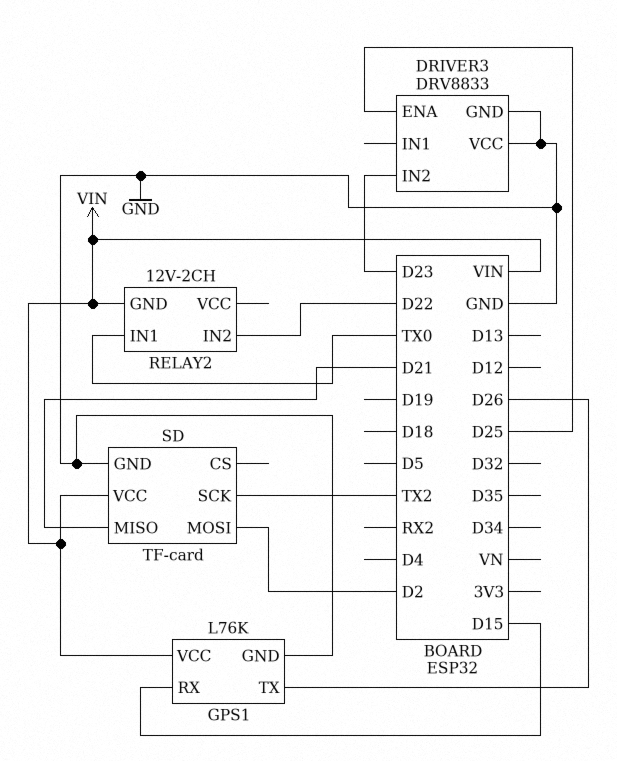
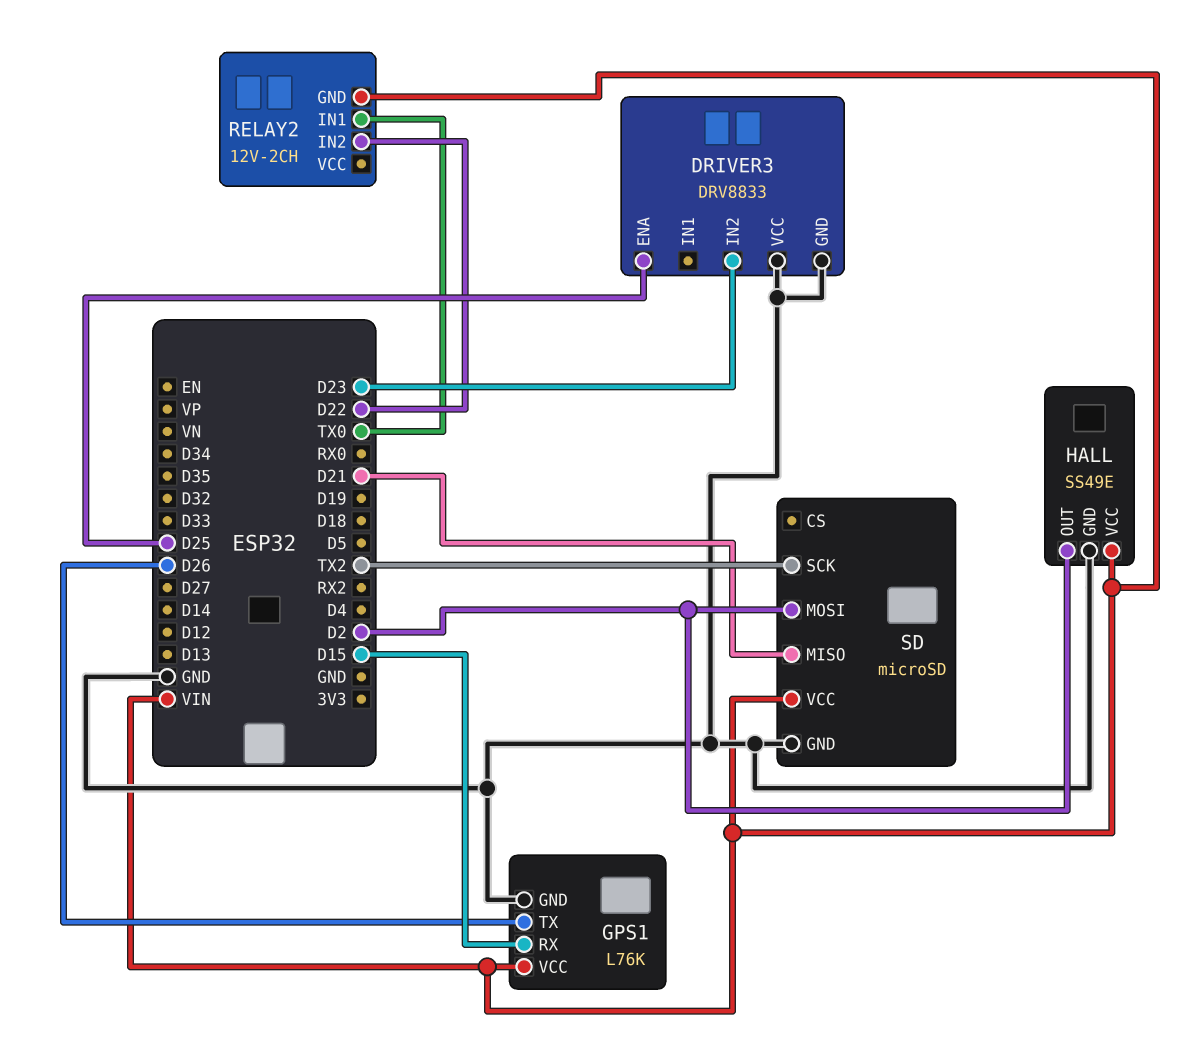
HALL: none -> SS49E
HALL pin GND: none -> GND
HALL pin OUT: none -> D2
HALL pin VCC: none -> VIN
SD: TF-card -> microSD

